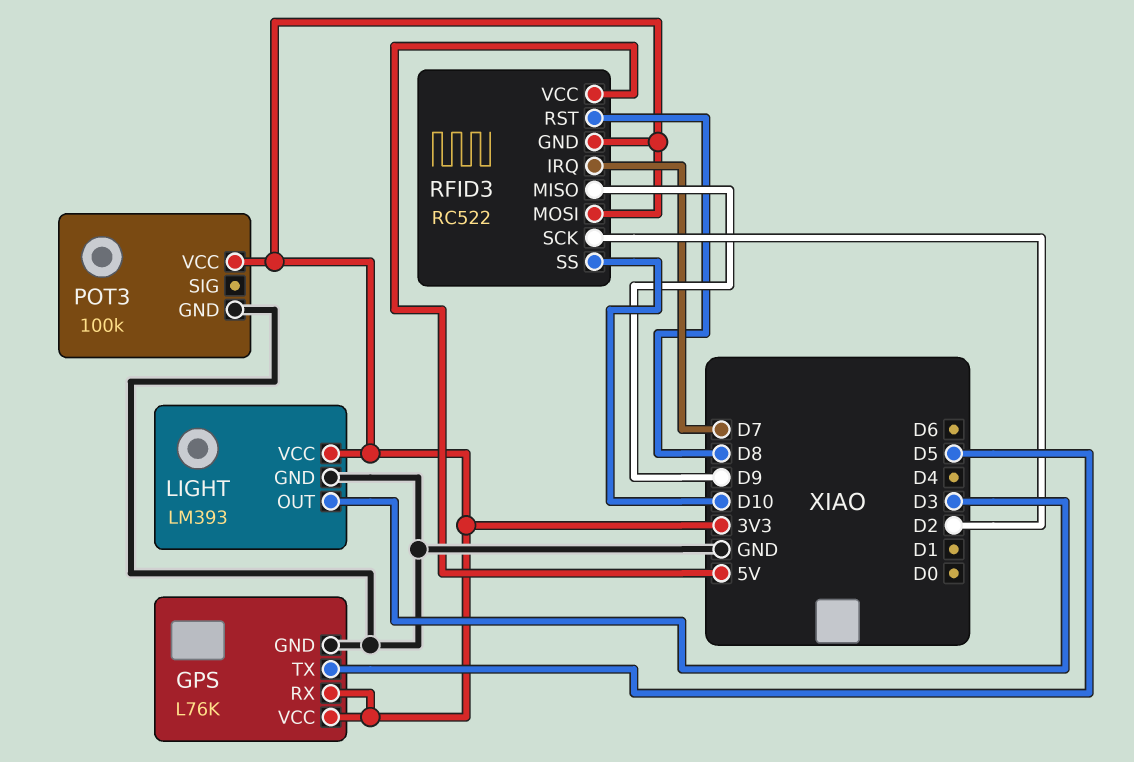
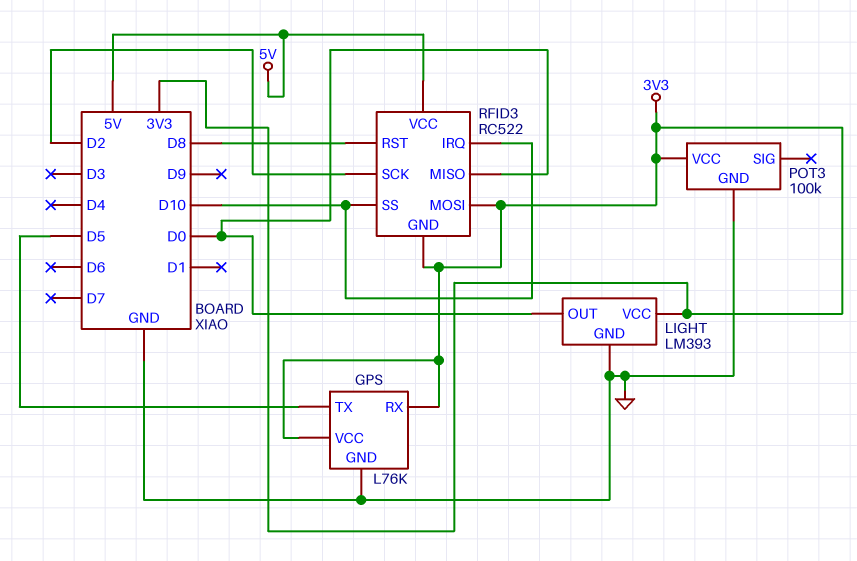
LIGHT pin OUT: D3 -> D0
RFID3 pin IRQ: D7 -> D10
RFID3 pin MISO: D9 -> D0

